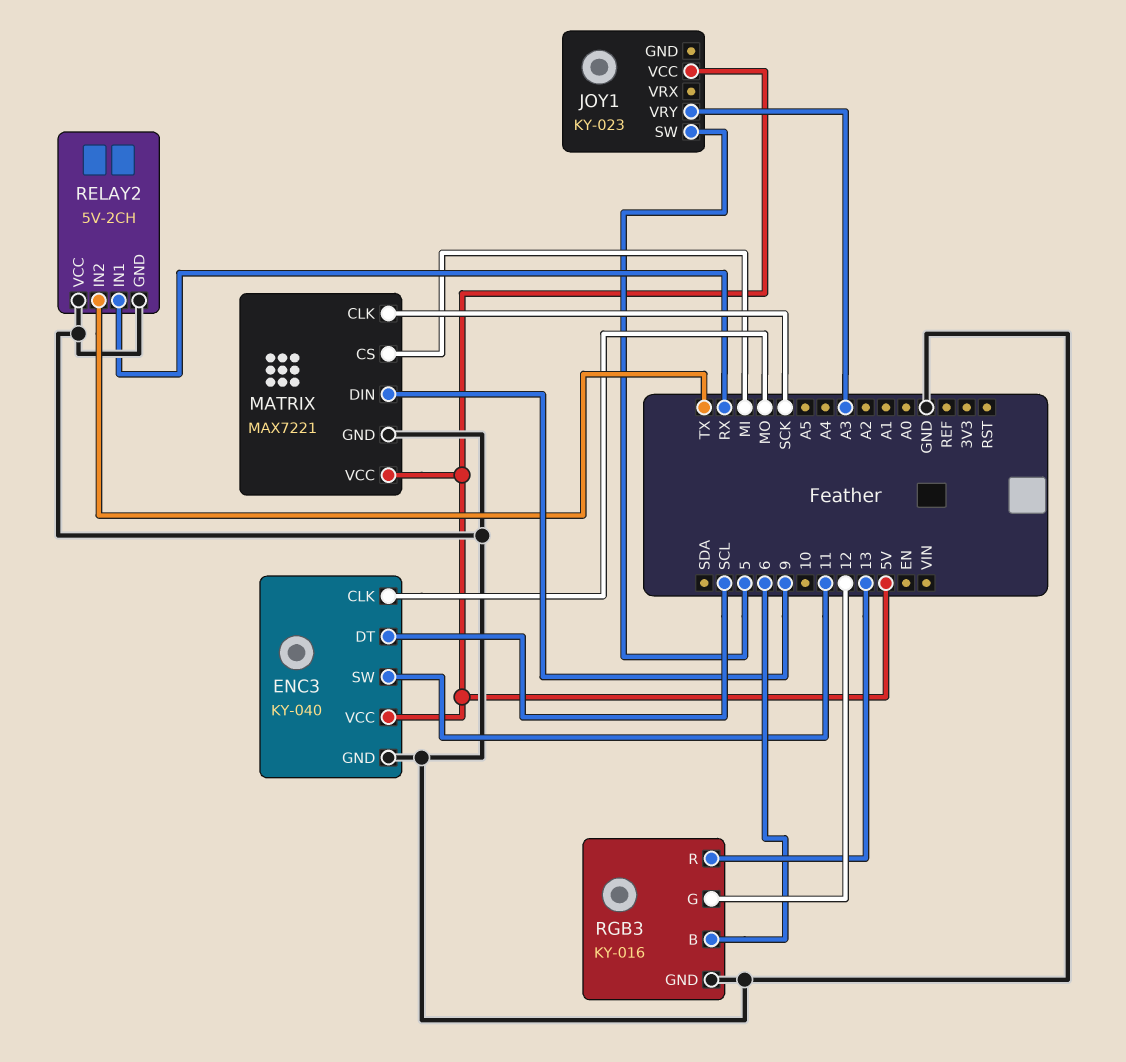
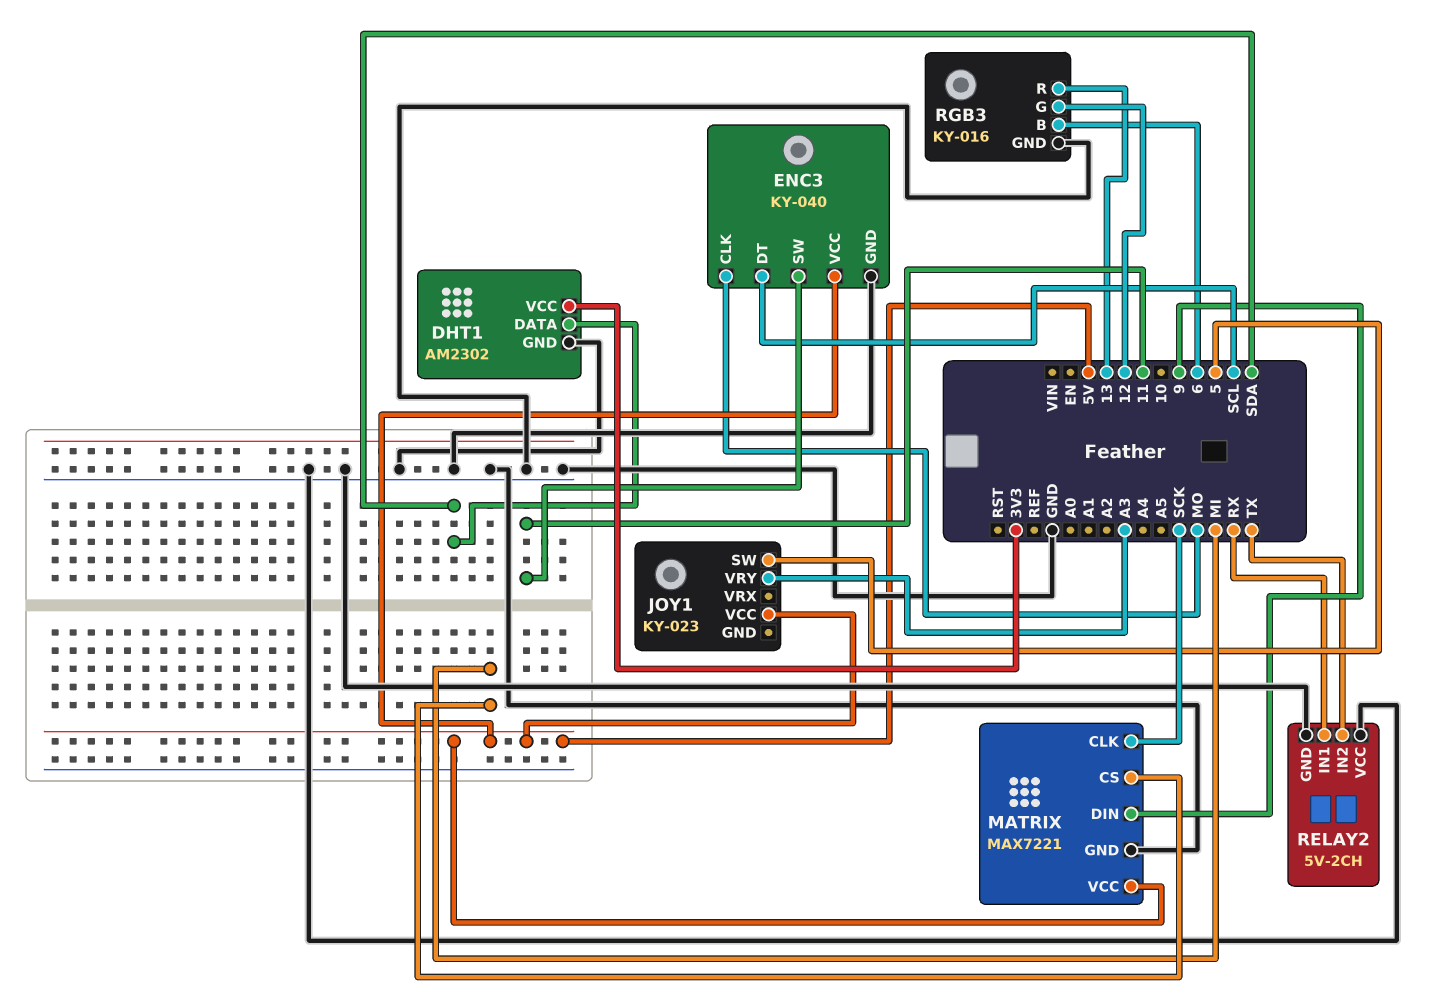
DHT1: none -> AM2302
DHT1 pin DATA: none -> SDA
DHT1 pin GND: none -> GND
DHT1 pin VCC: none -> 3V3

